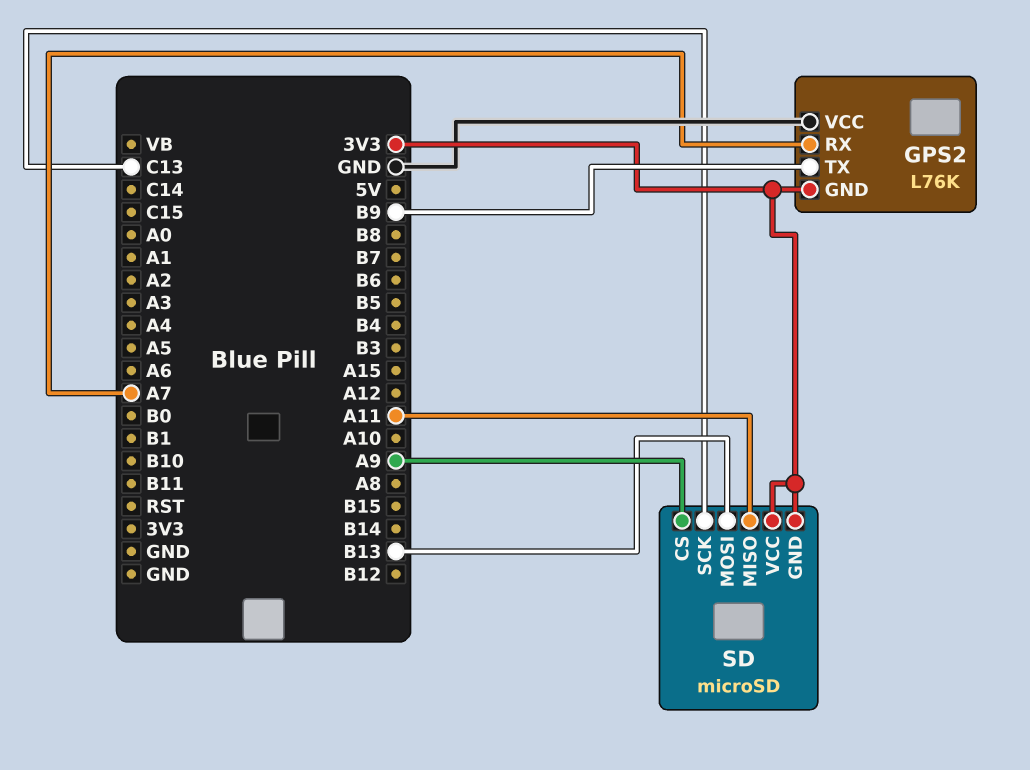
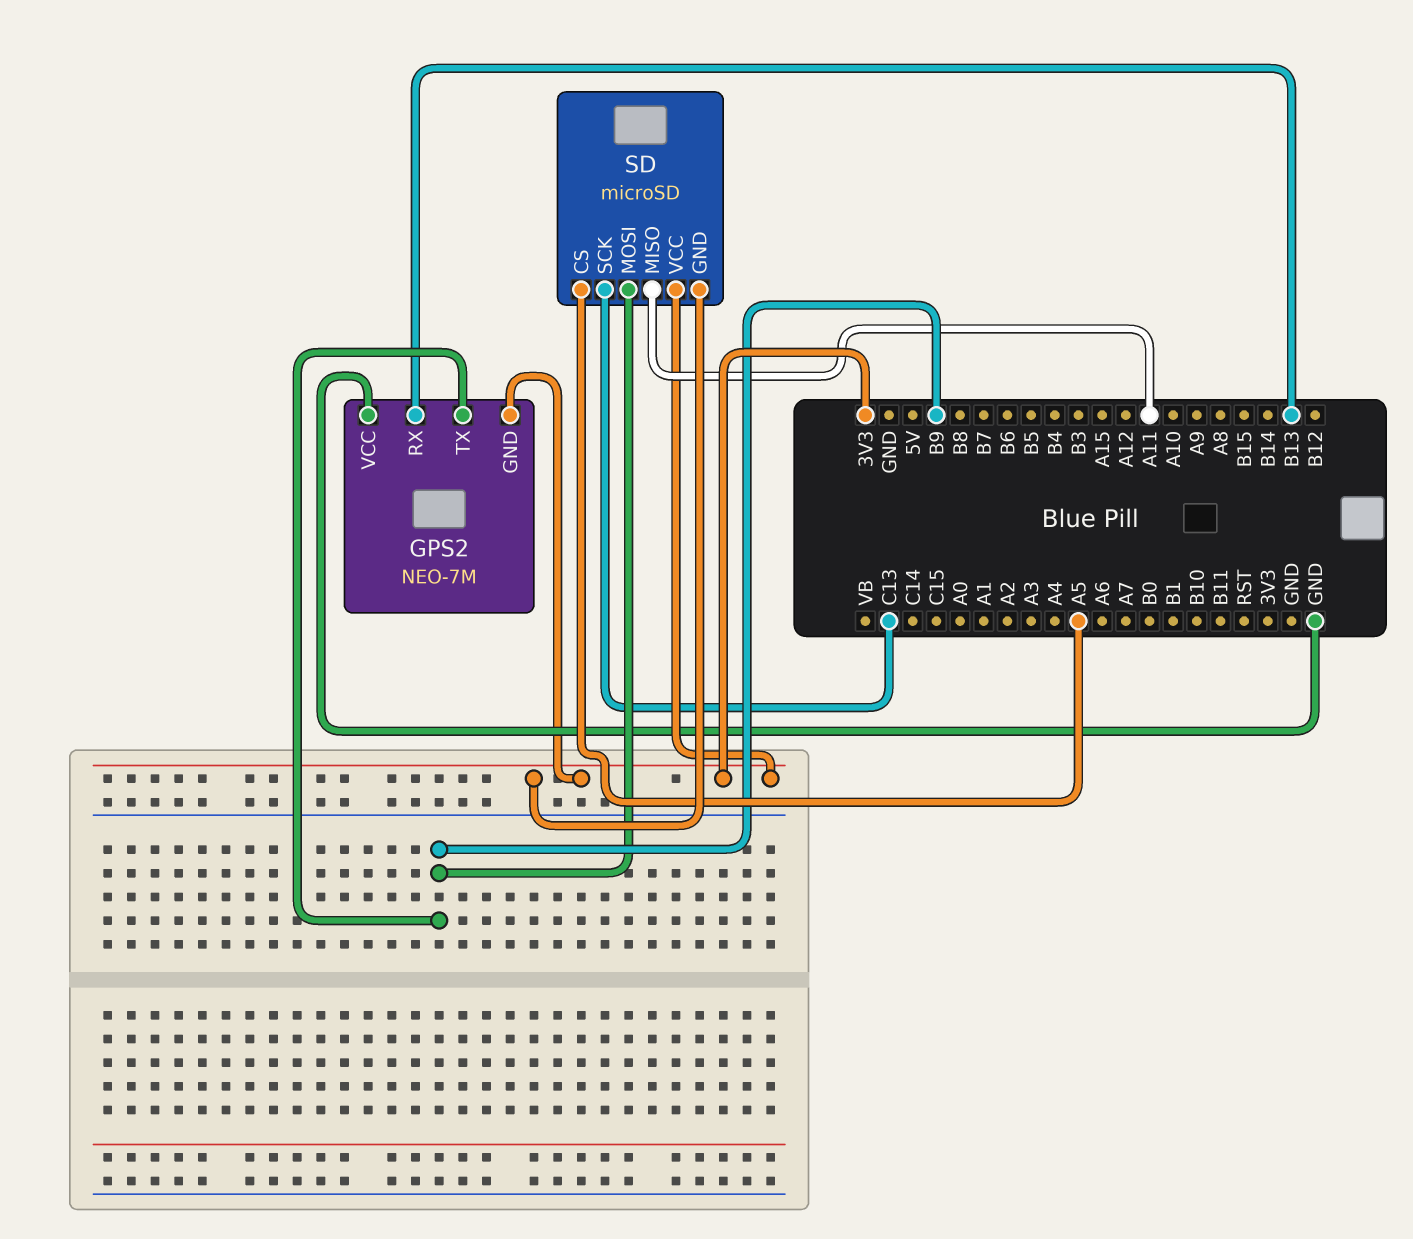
GPS2: L76K -> NEO-7M
GPS2 pin RX: A7 -> B13
SD pin CS: A9 -> A5
SD pin MOSI: B13 -> B9

